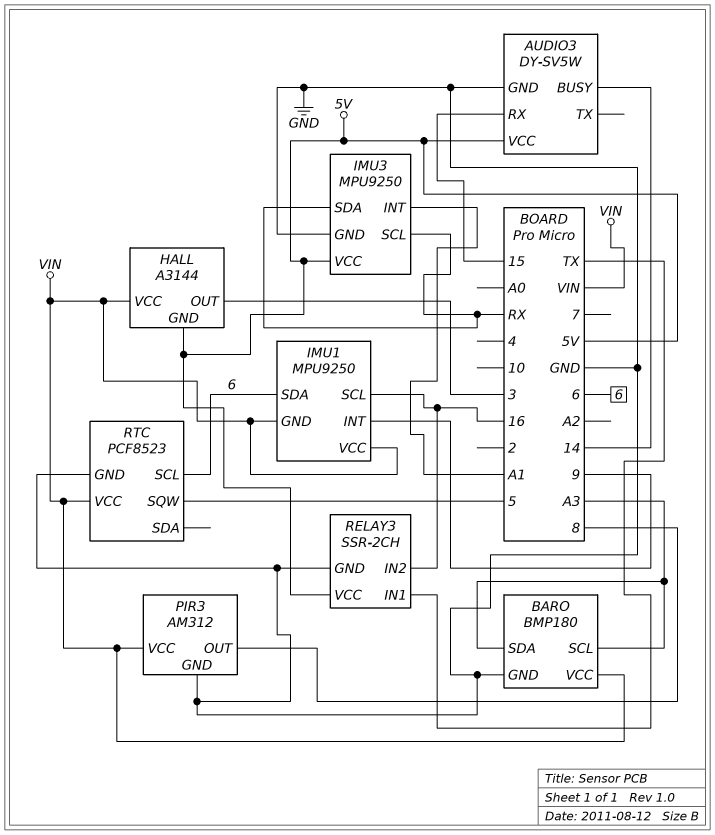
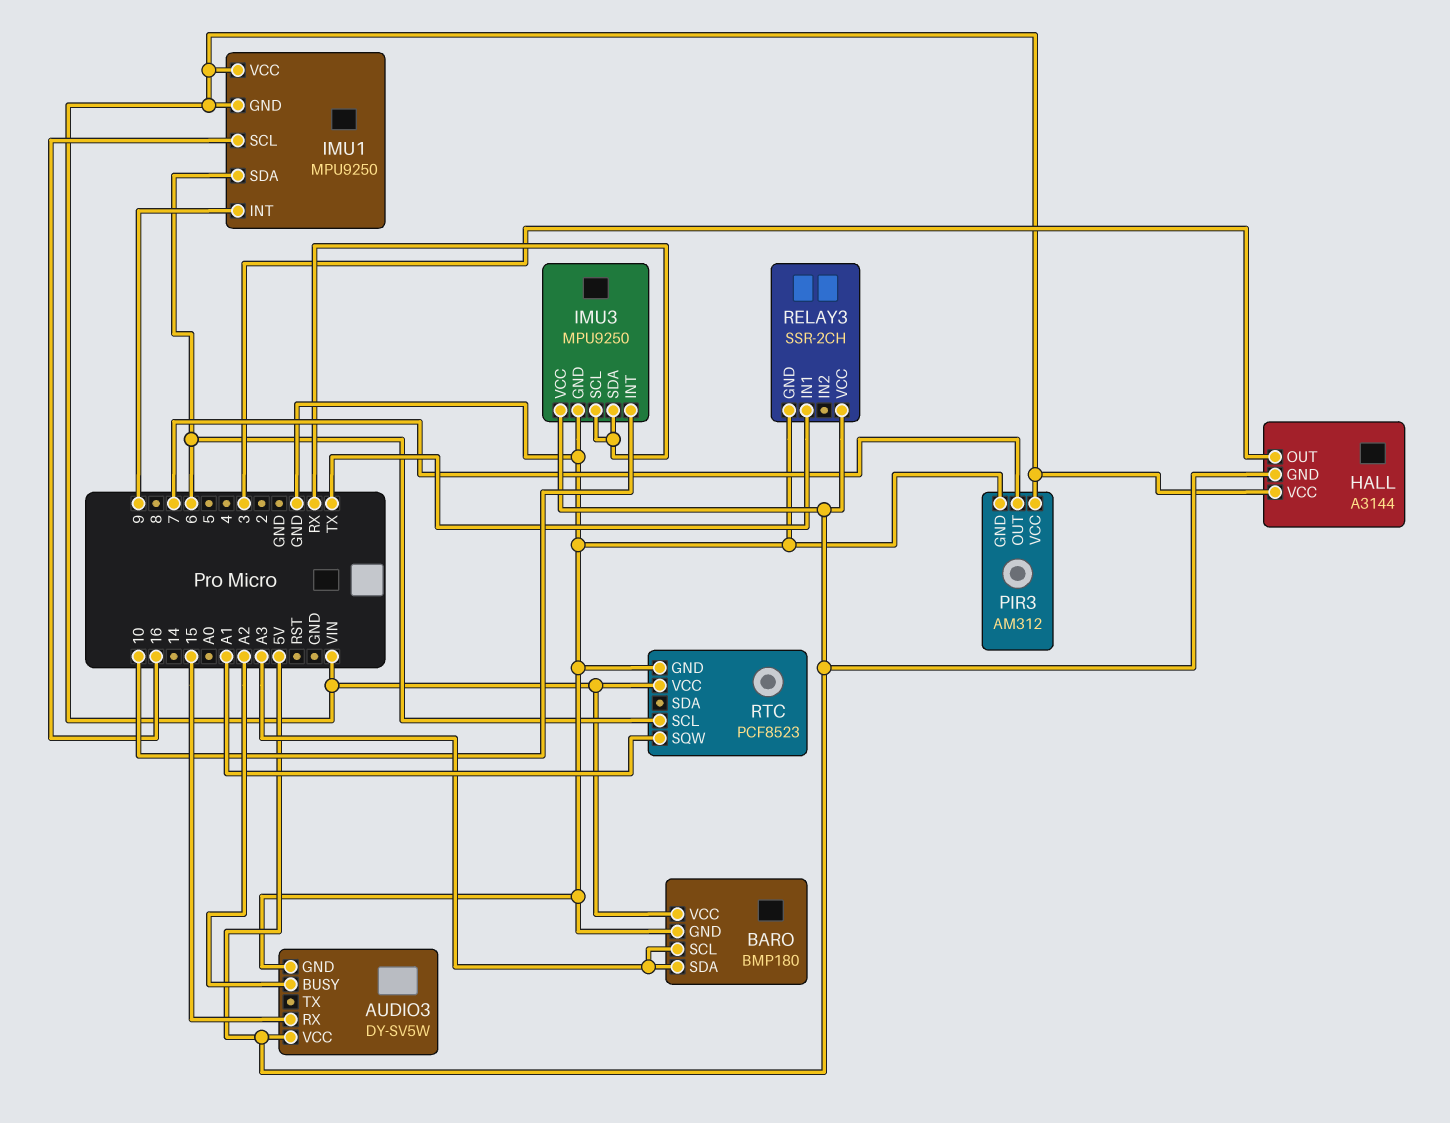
AUDIO3 pin BUSY: 14 -> A2
IMU3 pin INT: A1 -> 10
PIR3 pin OUT: 8 -> 7
RELAY3 pin IN2: 16 -> none
RTC pin SQW: 5 -> A1

